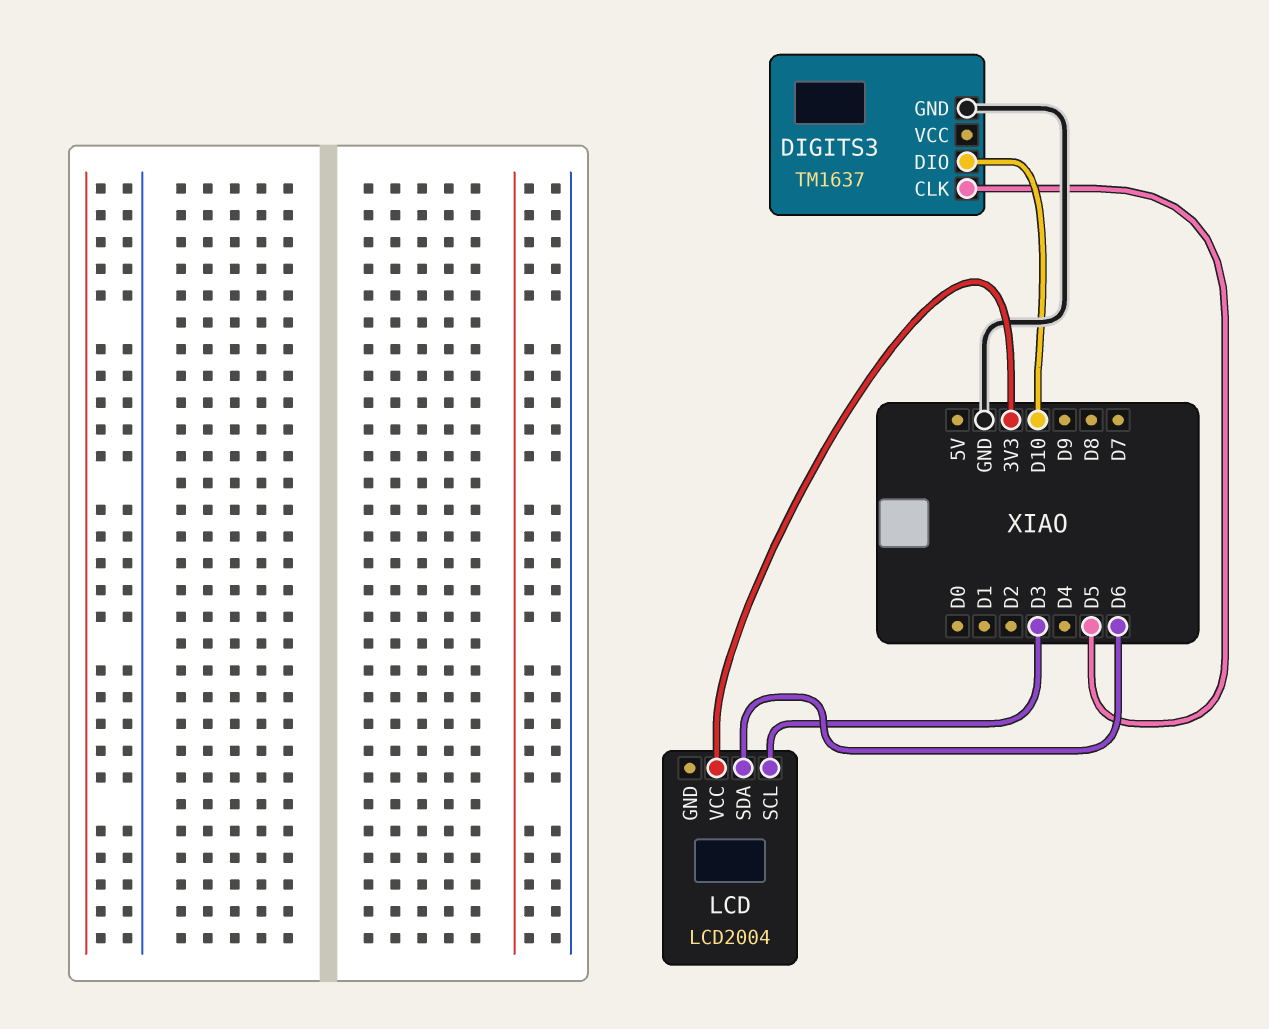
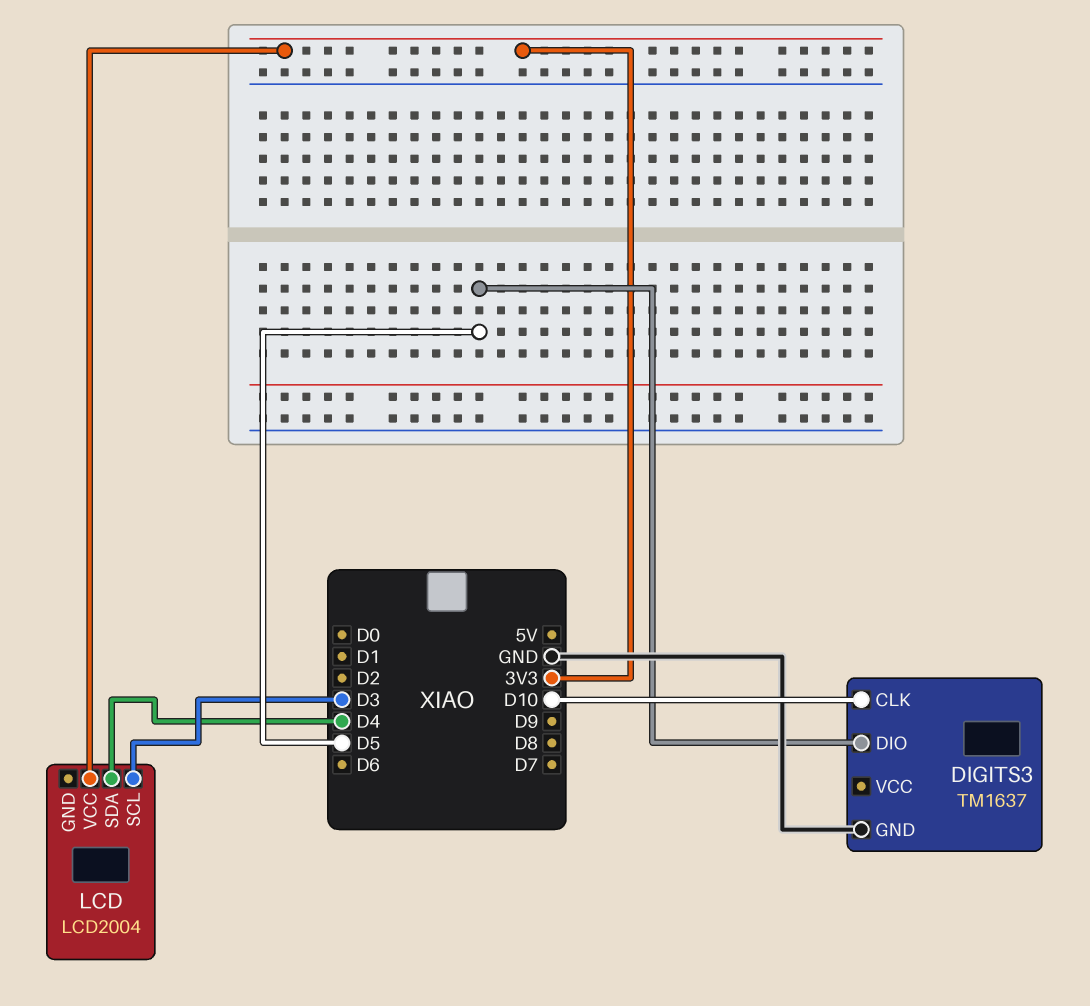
DIGITS3 pin CLK: D5 -> D10
DIGITS3 pin DIO: D10 -> D5
LCD pin SDA: D6 -> D4

